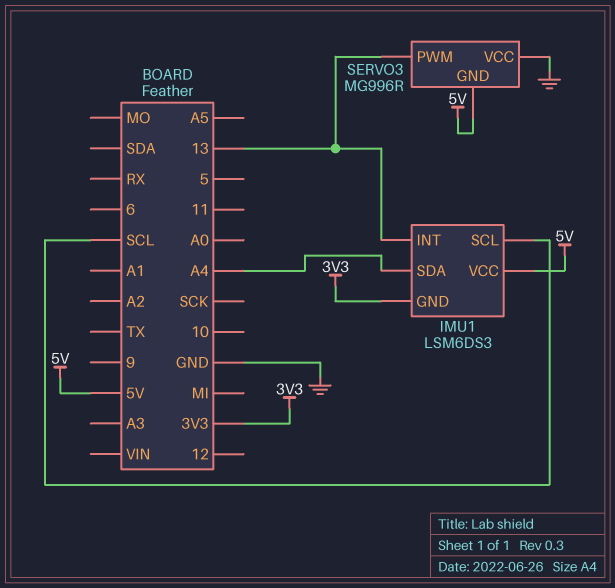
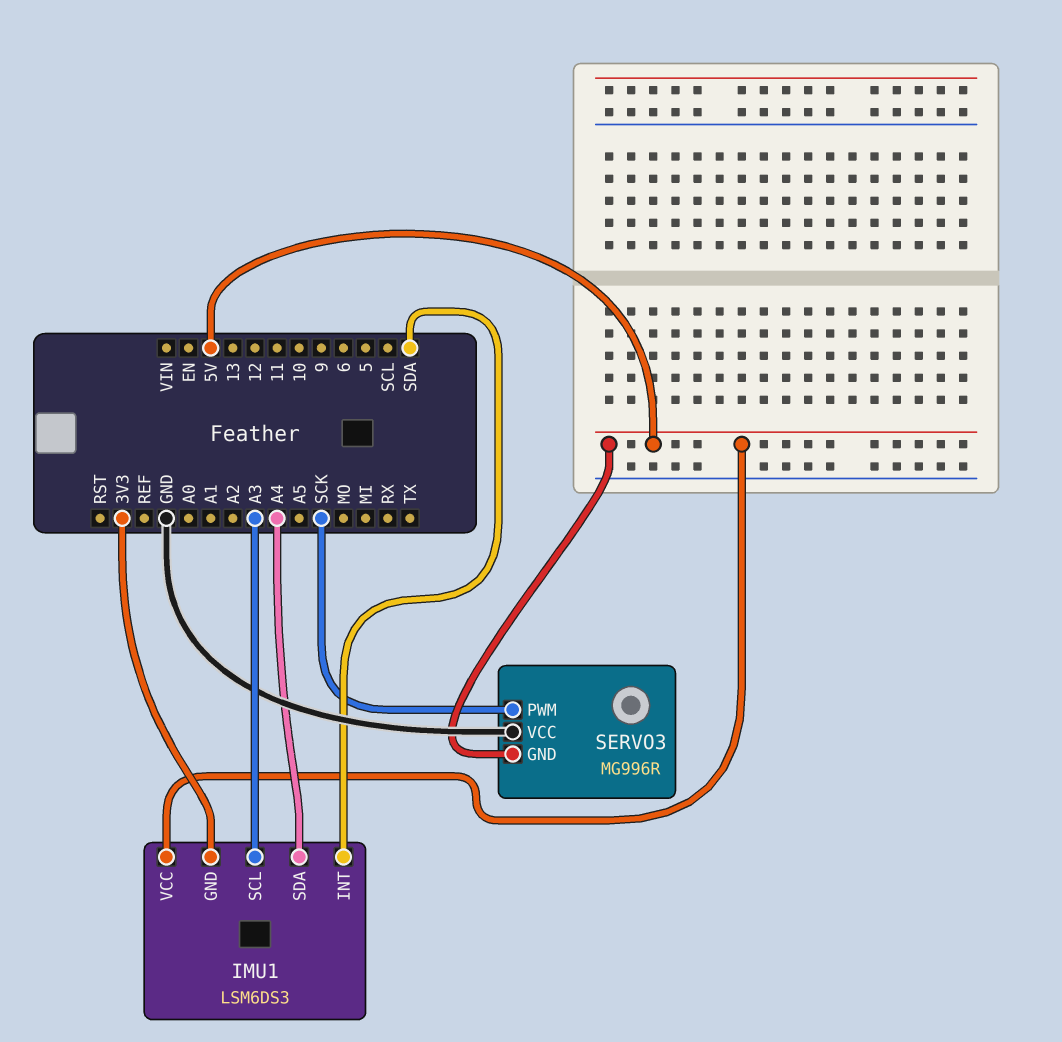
IMU1 pin INT: 13 -> SDA
IMU1 pin SCL: SCL -> A3
SERVO3 pin PWM: 13 -> SCK

